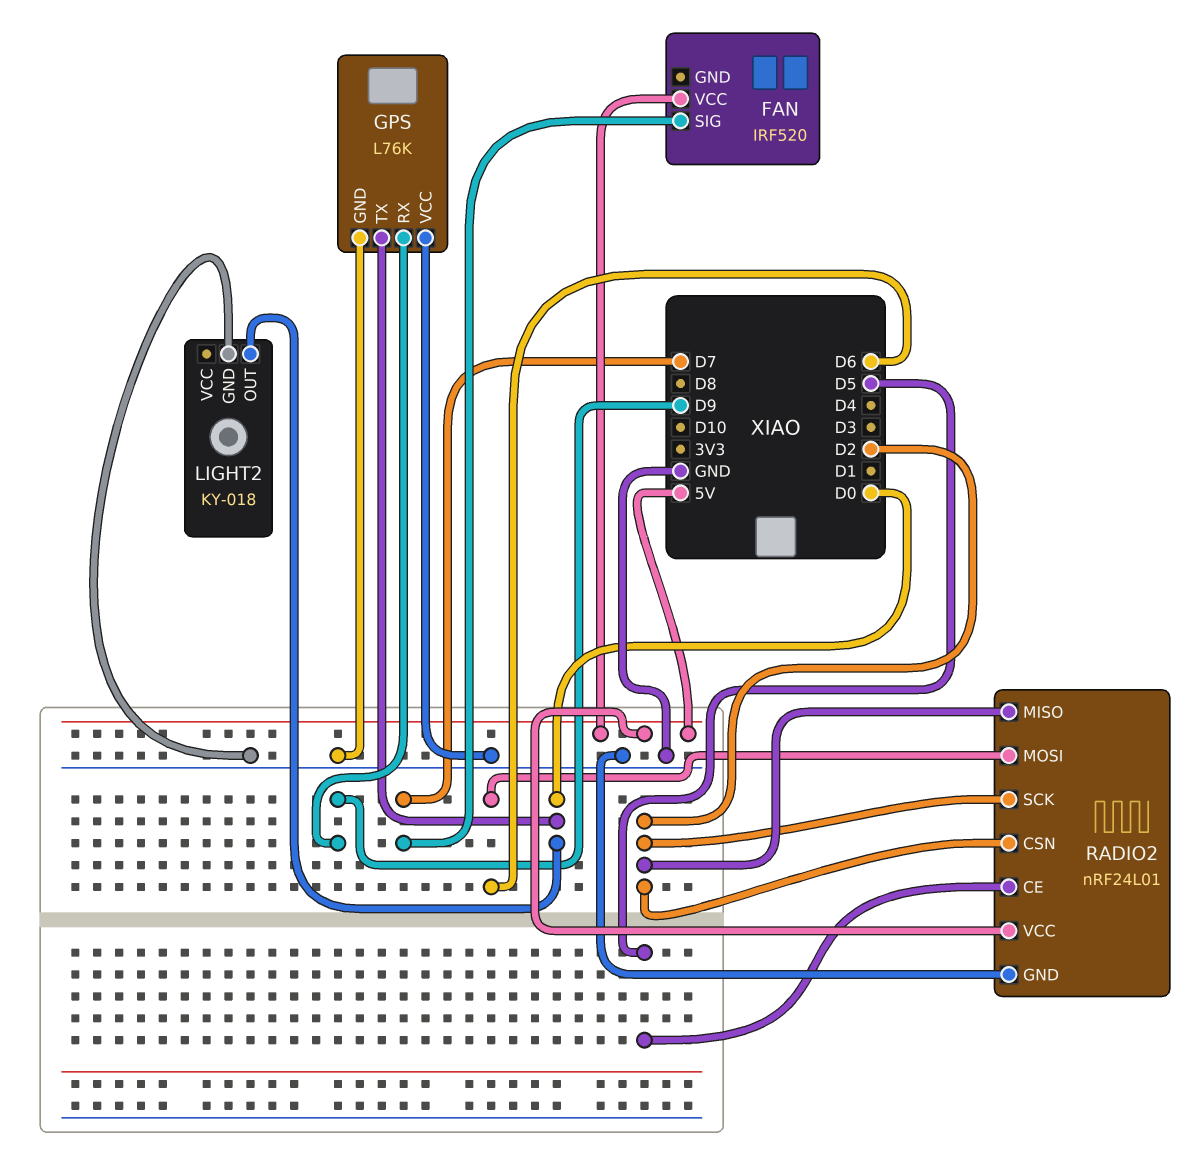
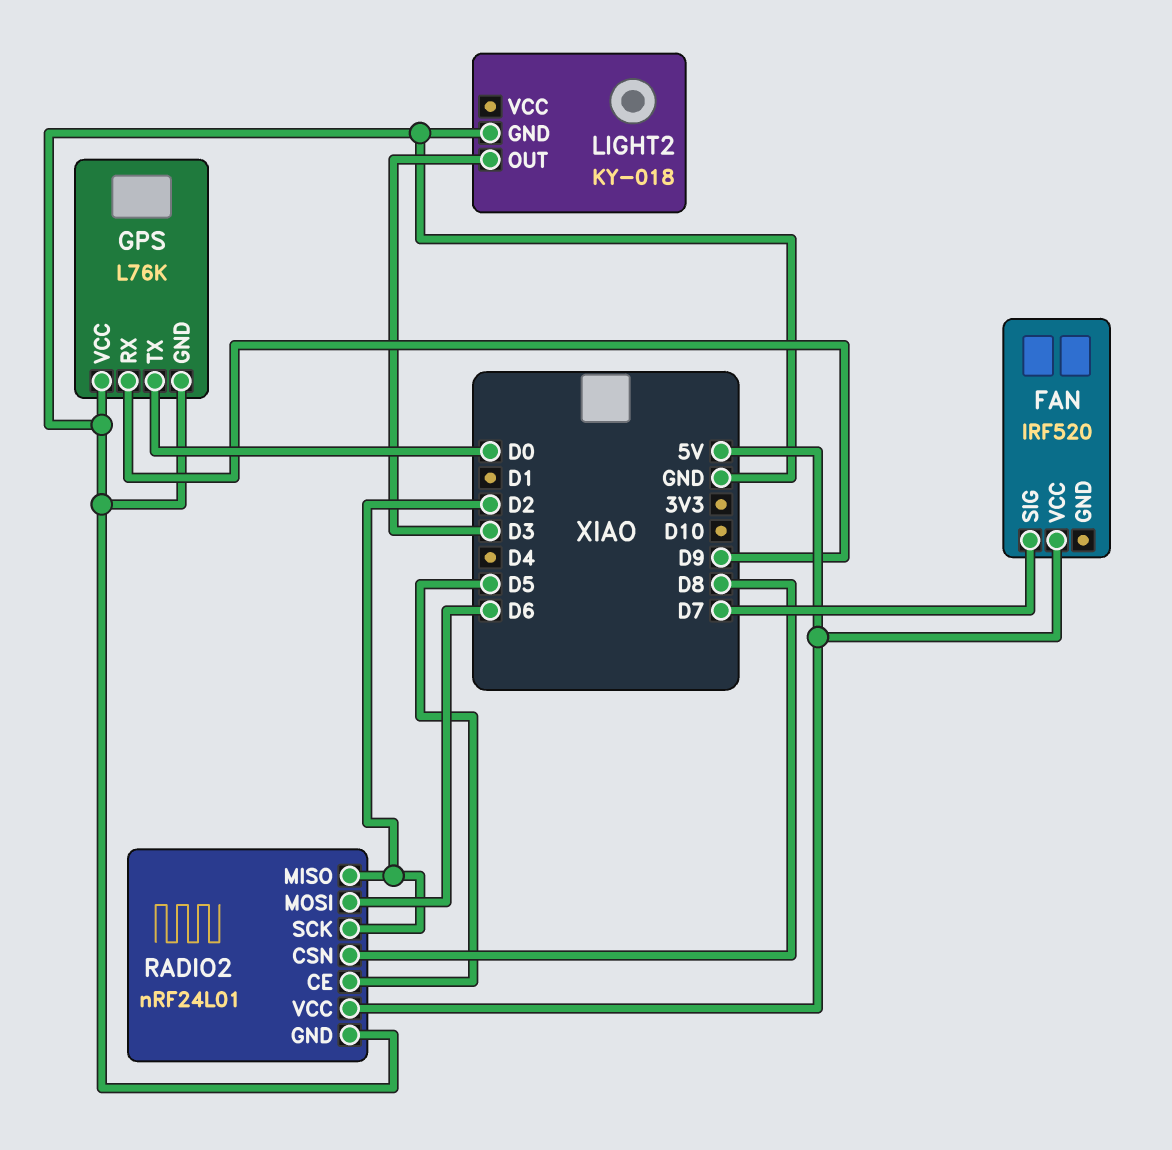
LIGHT2 pin OUT: D0 -> D3
RADIO2 pin CSN: D2 -> D8

